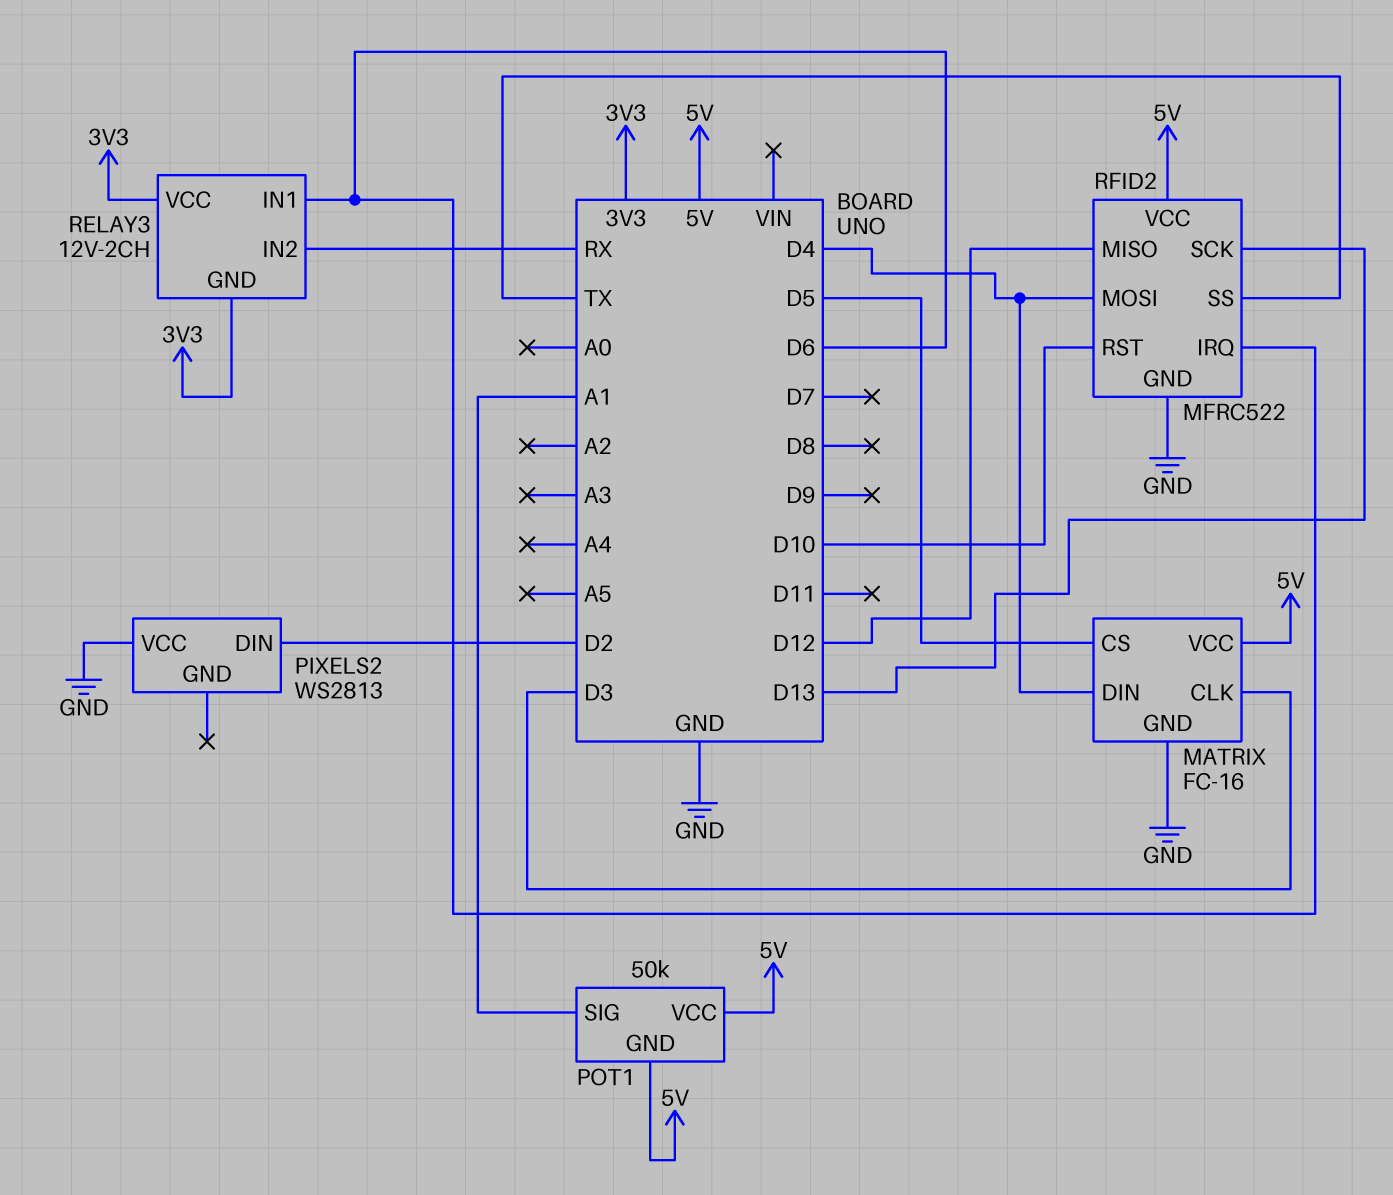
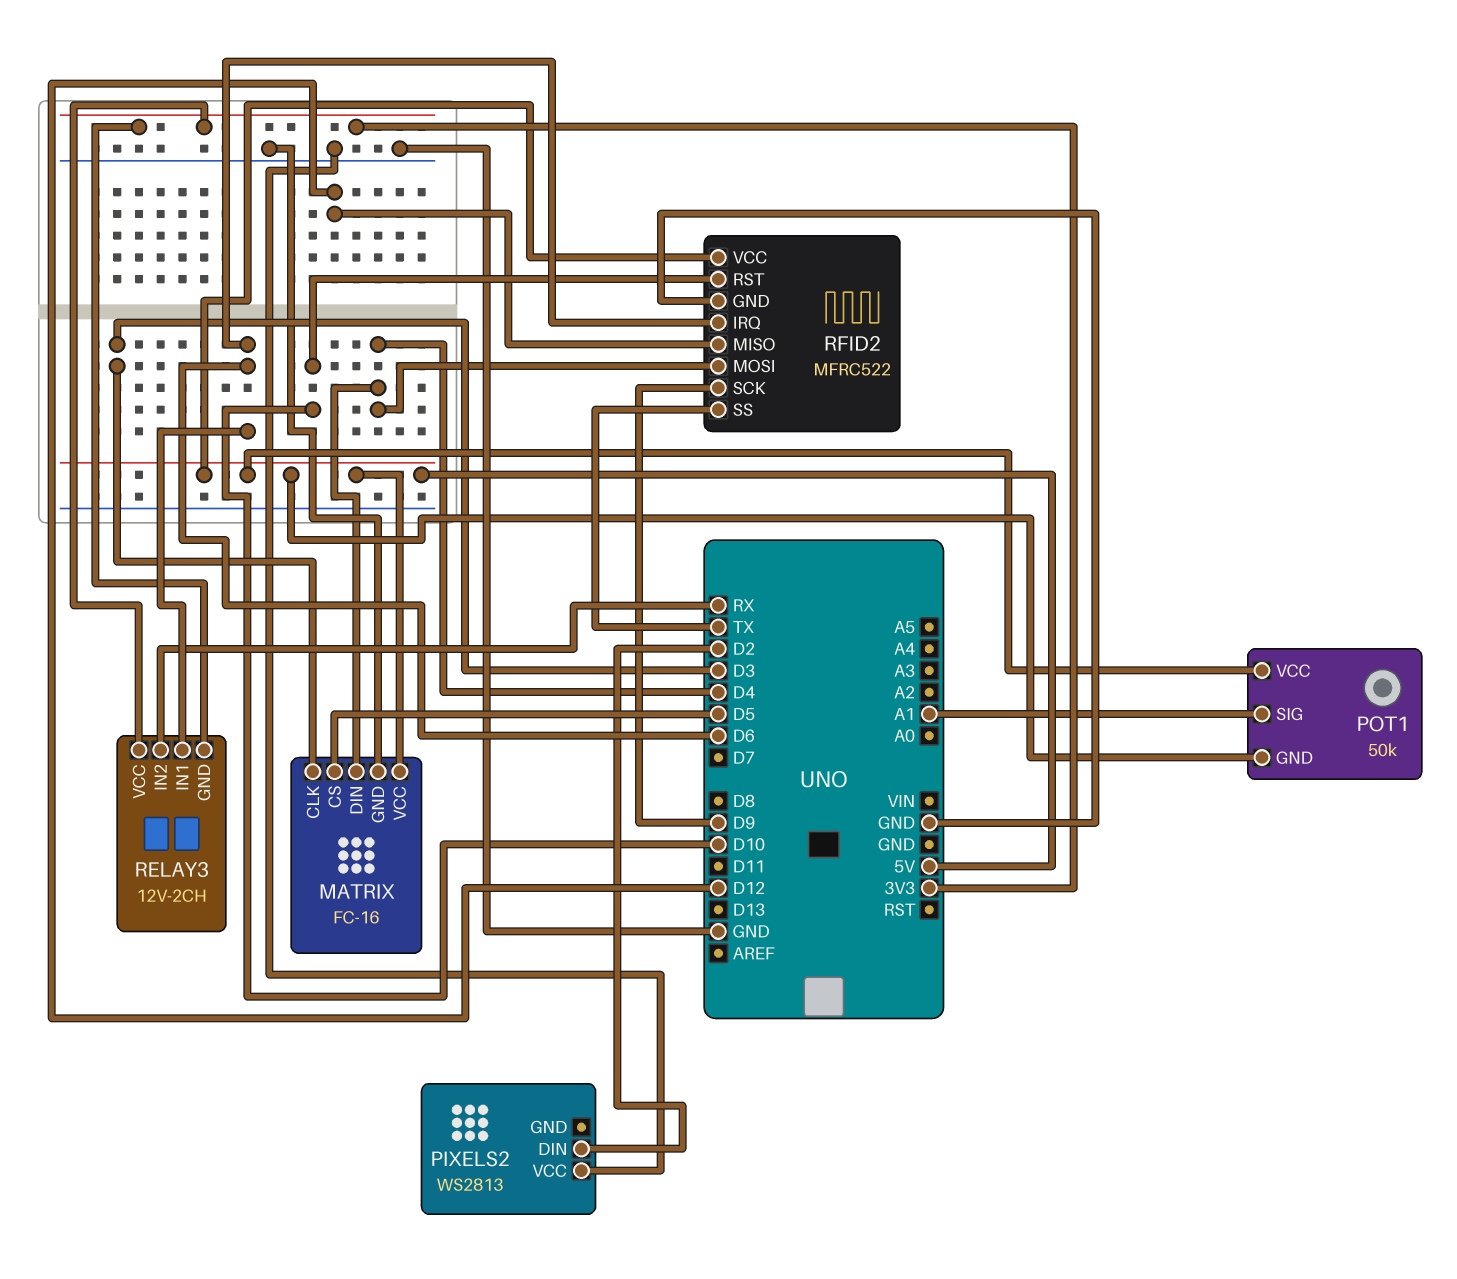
RFID2 pin SCK: D13 -> D9

